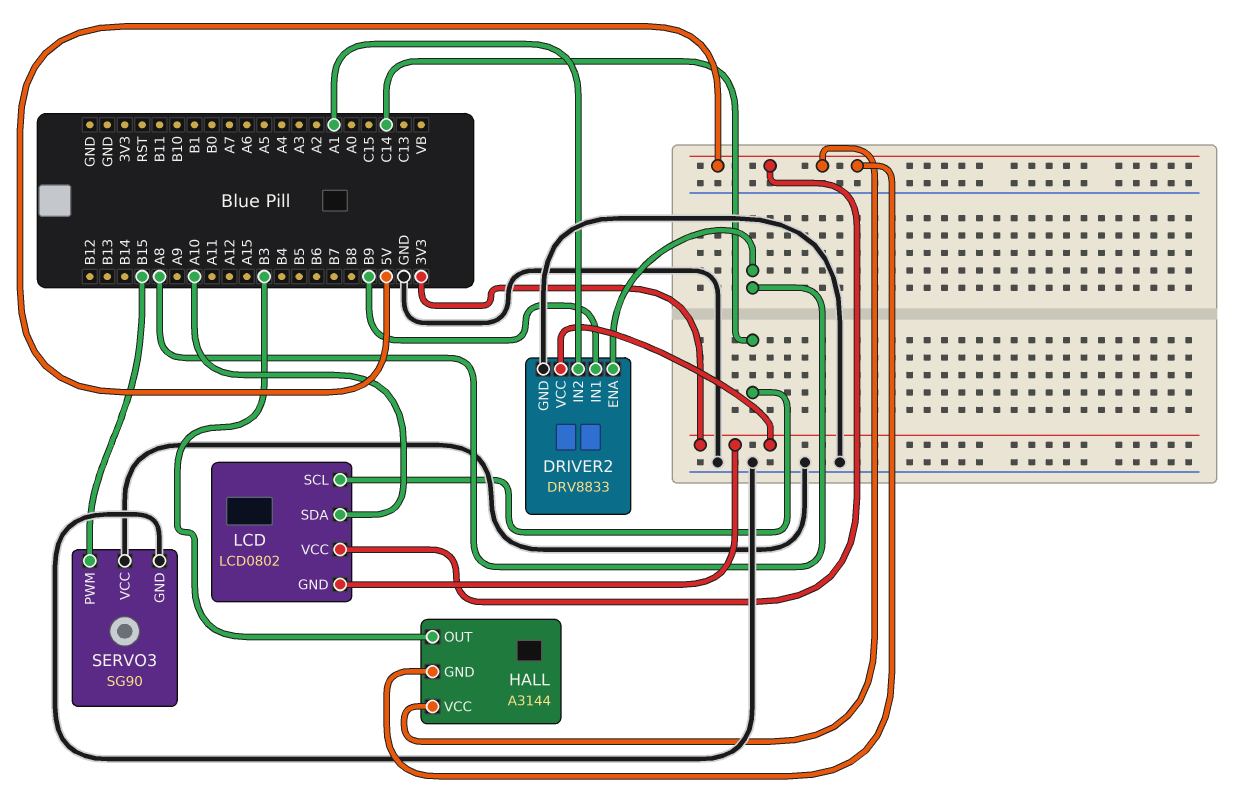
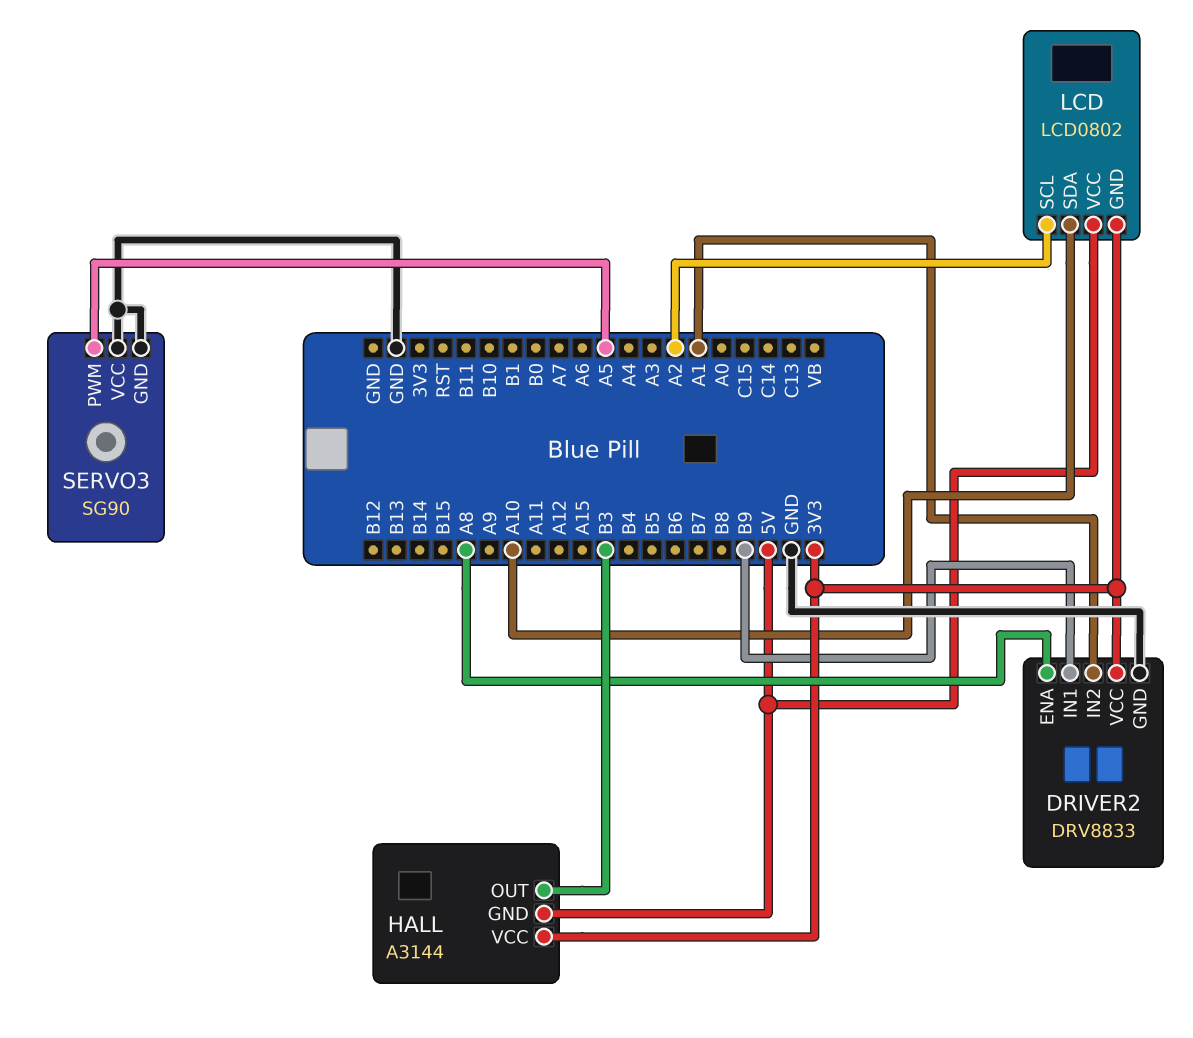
HALL pin VCC: 5V -> 3V3
LCD pin SCL: C14 -> A2
SERVO3 pin PWM: B15 -> A5

